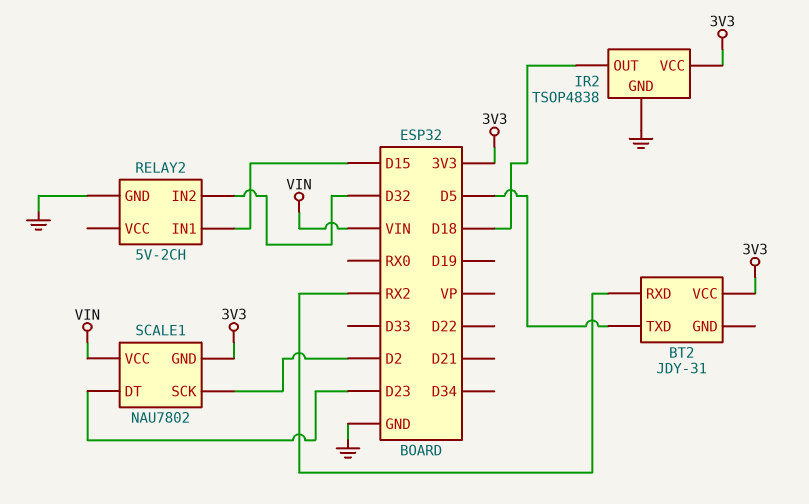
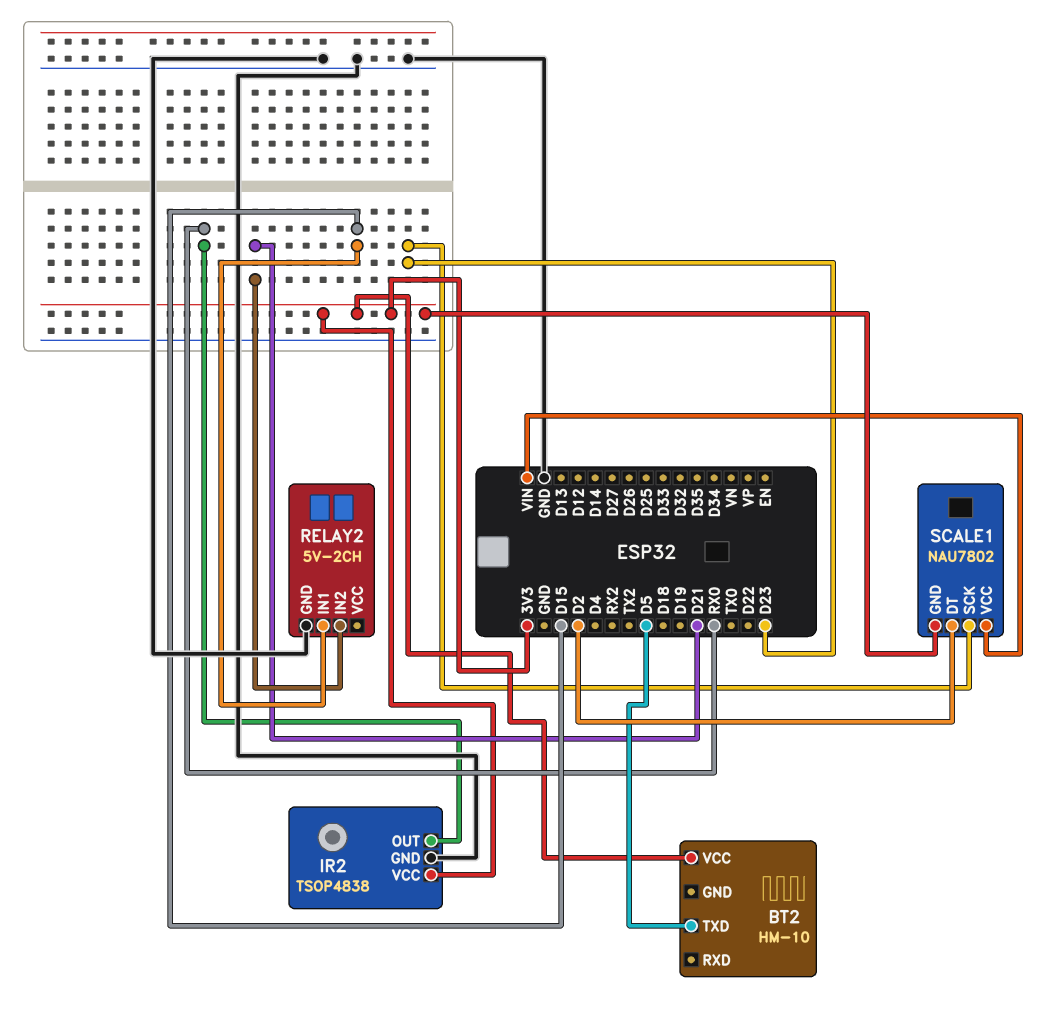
BT2: JDY-31 -> HM-10
BT2 pin RXD: RX2 -> none
IR2 pin OUT: D18 -> RX0
RELAY2 pin IN2: D32 -> D21
SCALE1 pin DT: D23 -> D2
SCALE1 pin SCK: D2 -> D23

